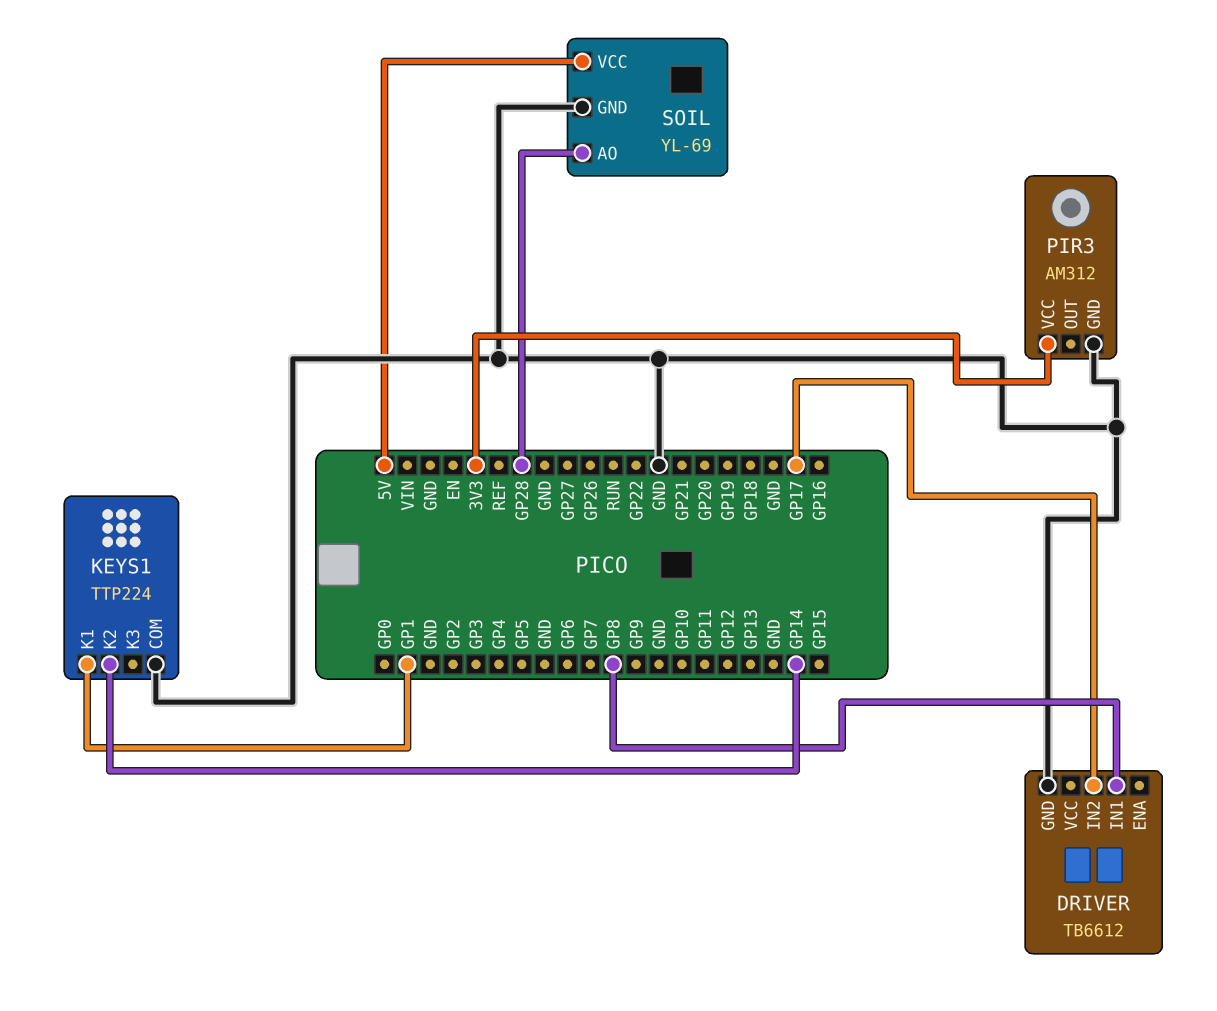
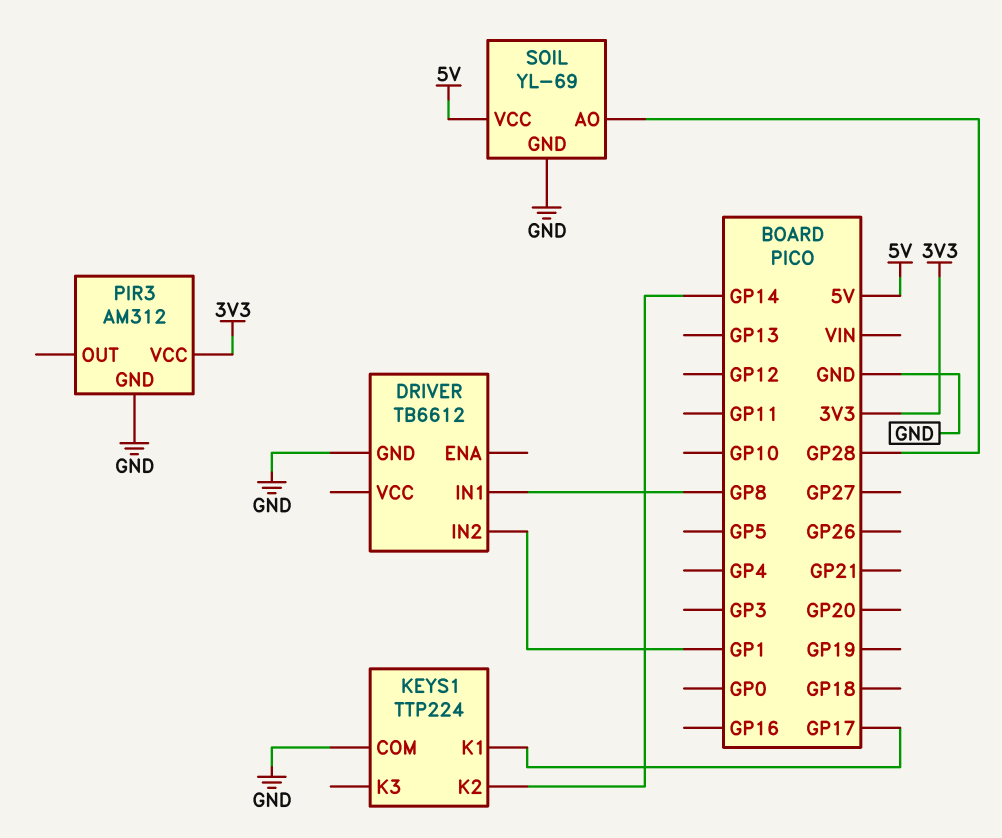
DRIVER pin IN2: GP17 -> GP1
KEYS1 pin K1: GP1 -> GP17

